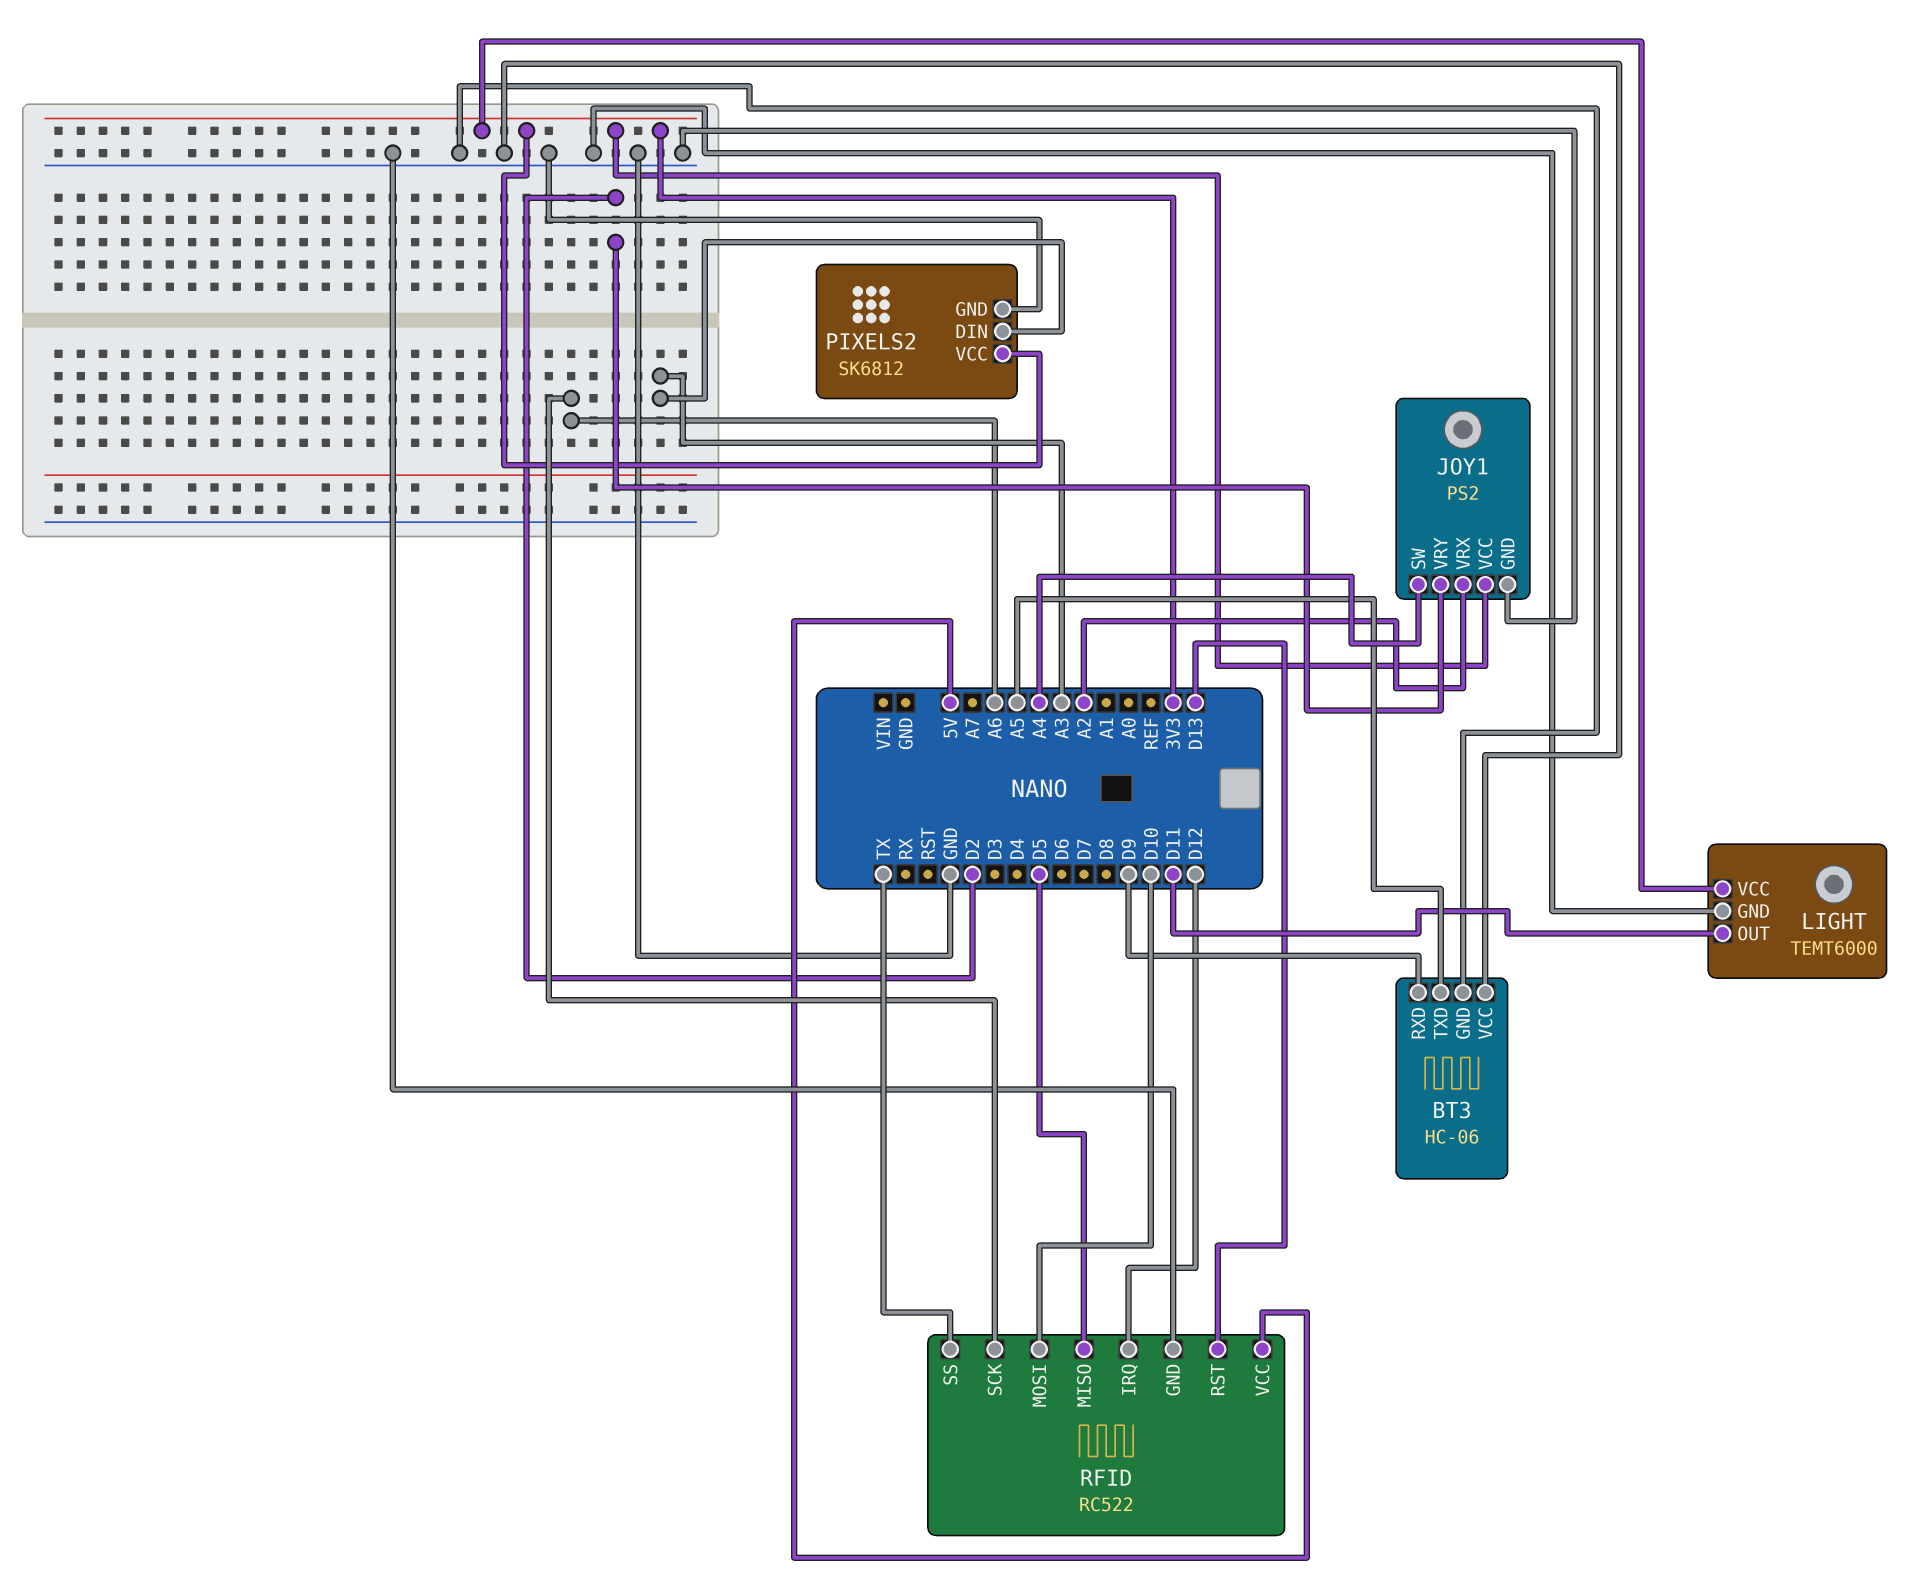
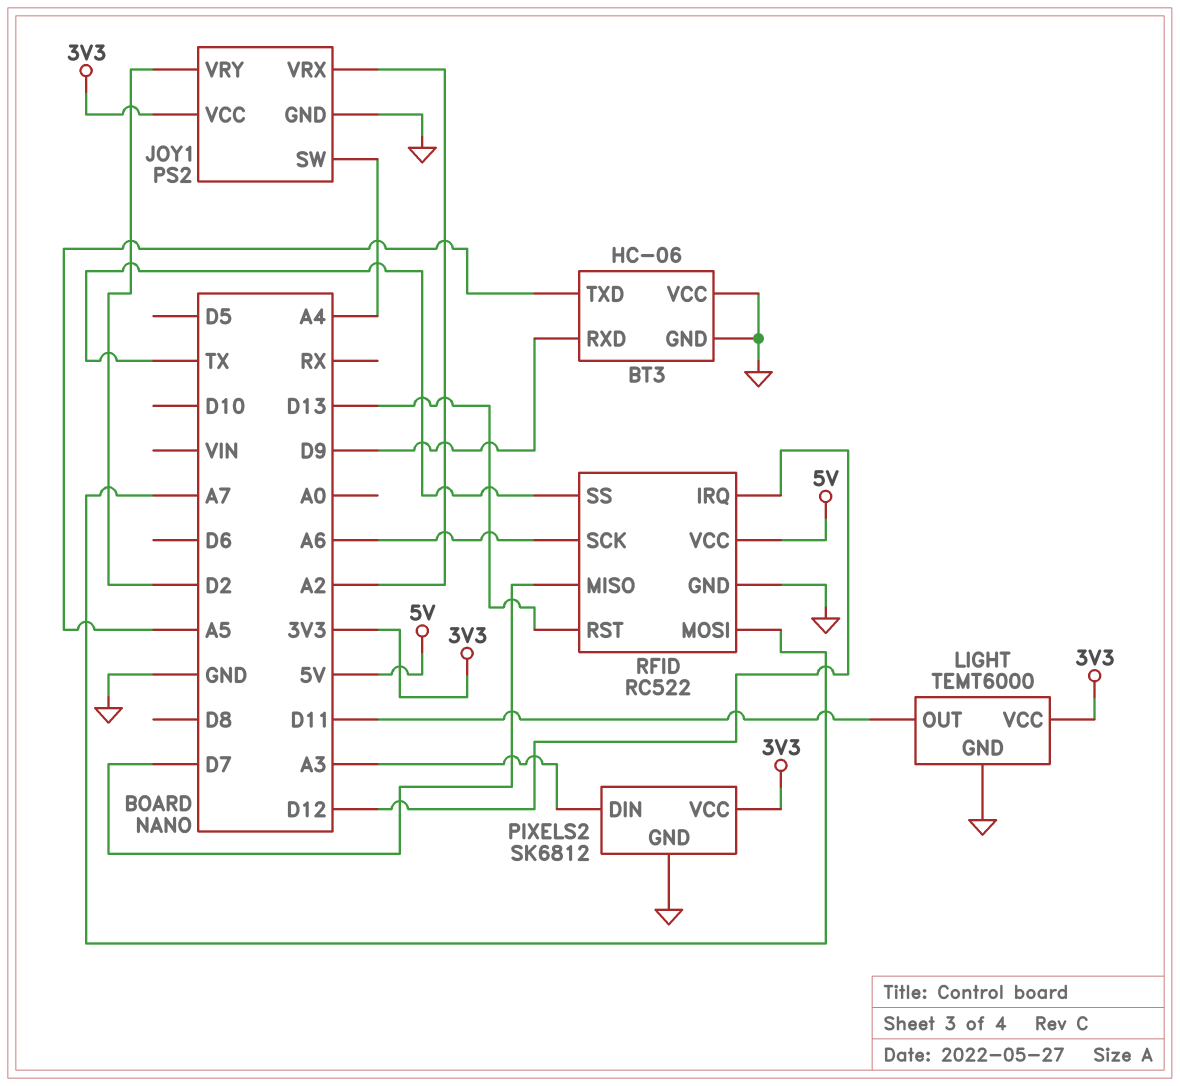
RFID pin MISO: D5 -> D7
RFID pin MOSI: D10 -> A7

